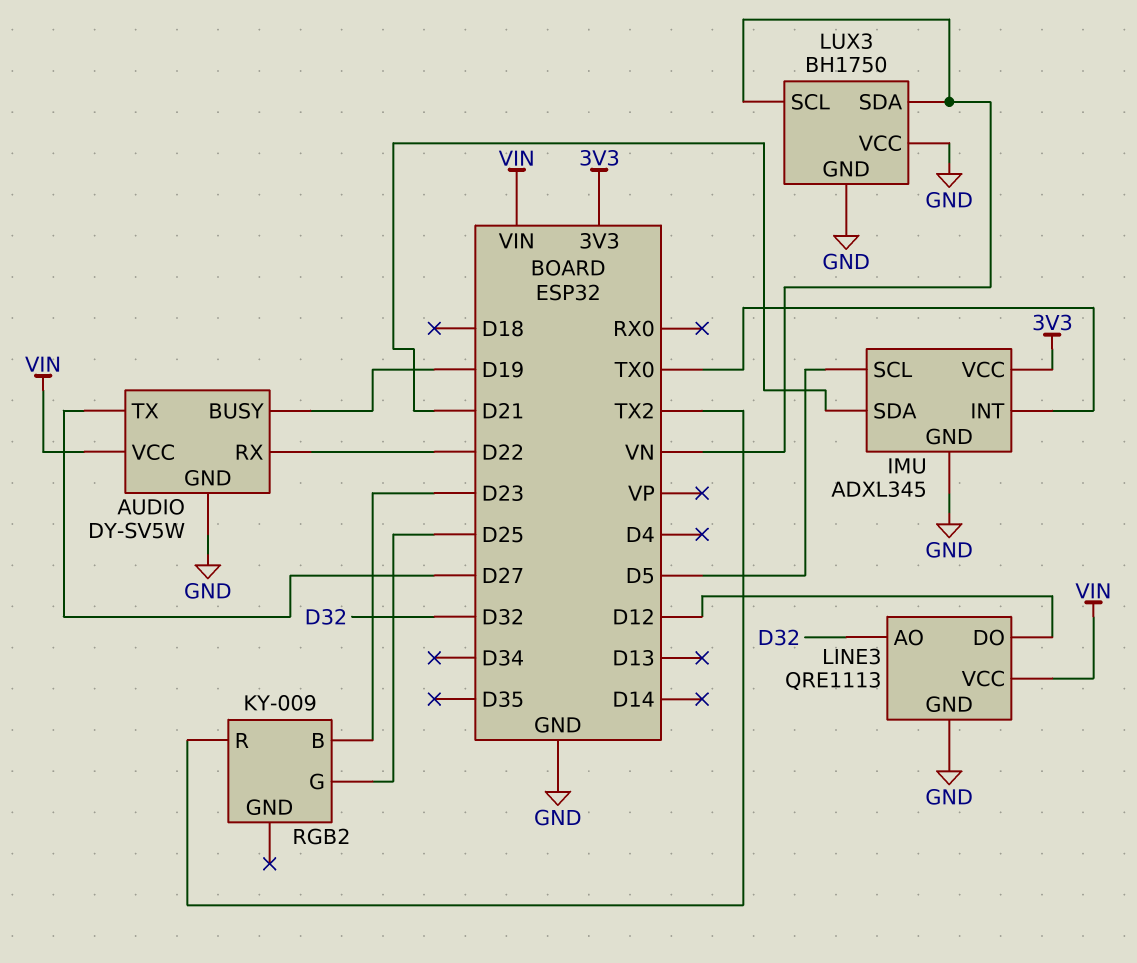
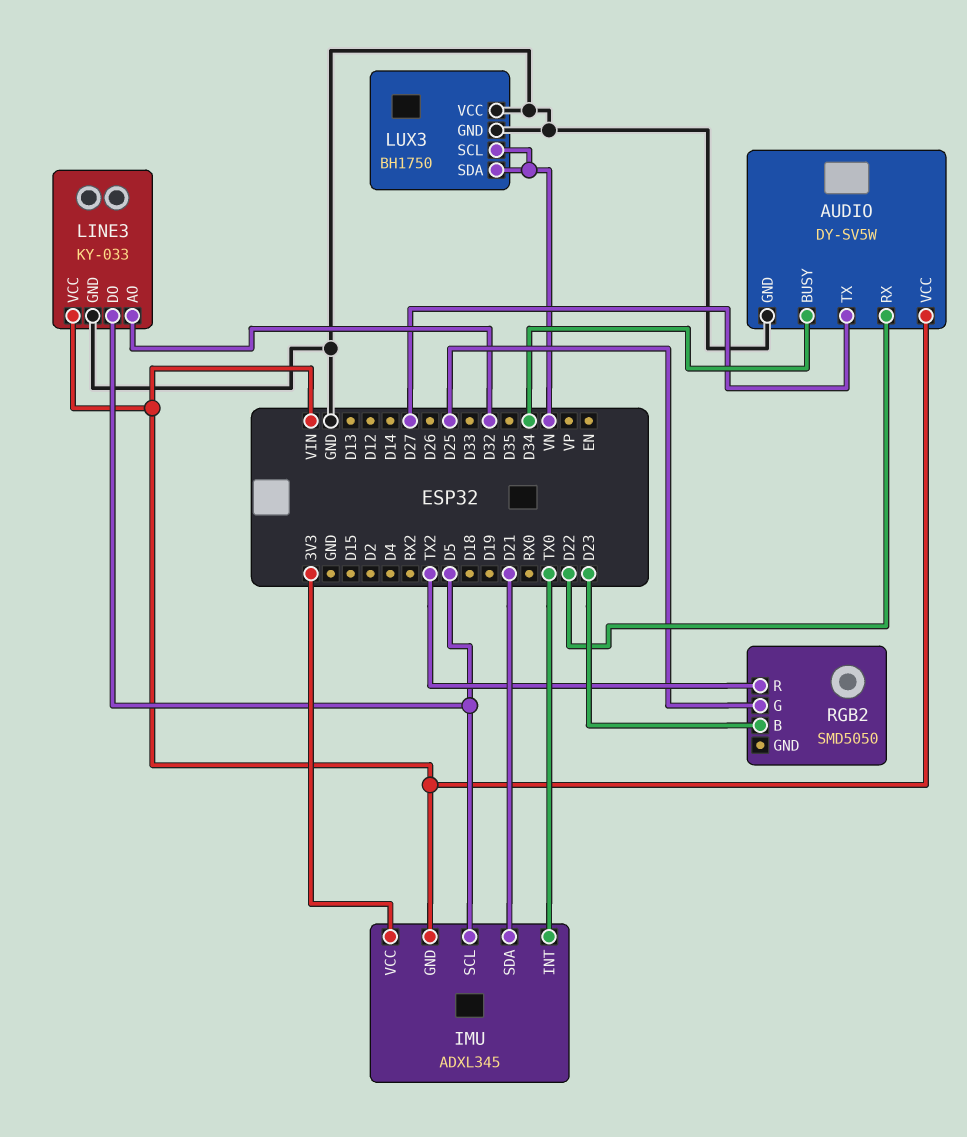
AUDIO pin BUSY: D19 -> D34
IMU pin GND: GND -> VIN
LINE3: QRE1113 -> KY-033
LINE3 pin DO: D12 -> D5
RGB2: KY-009 -> SMD5050

